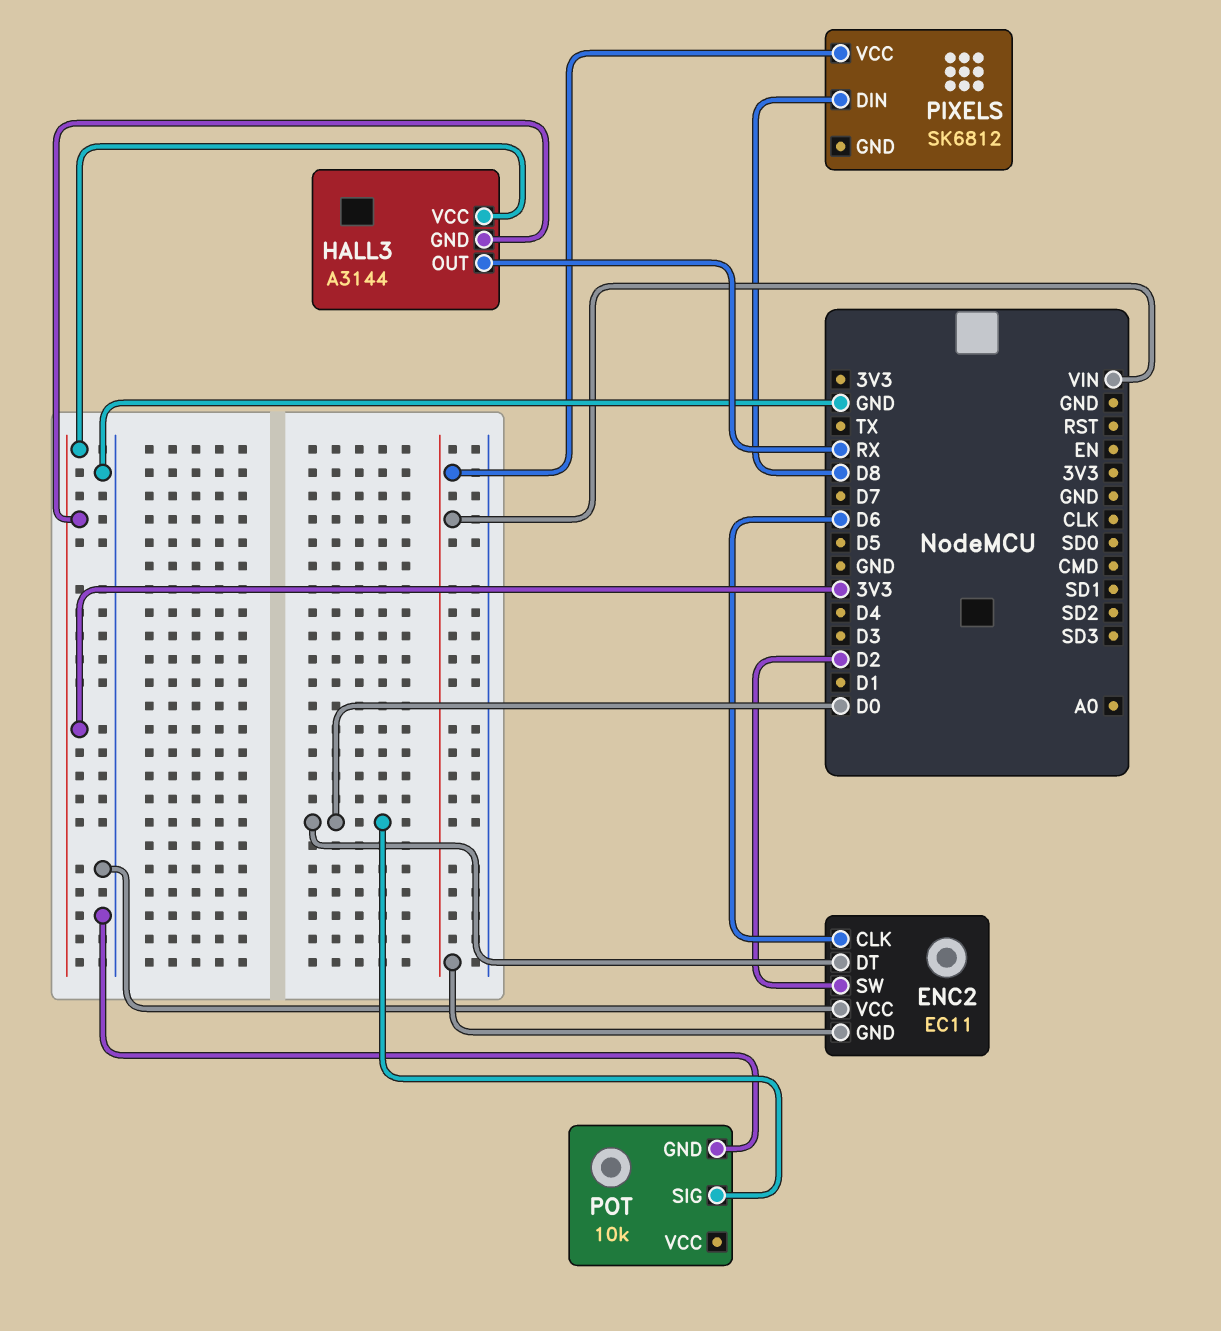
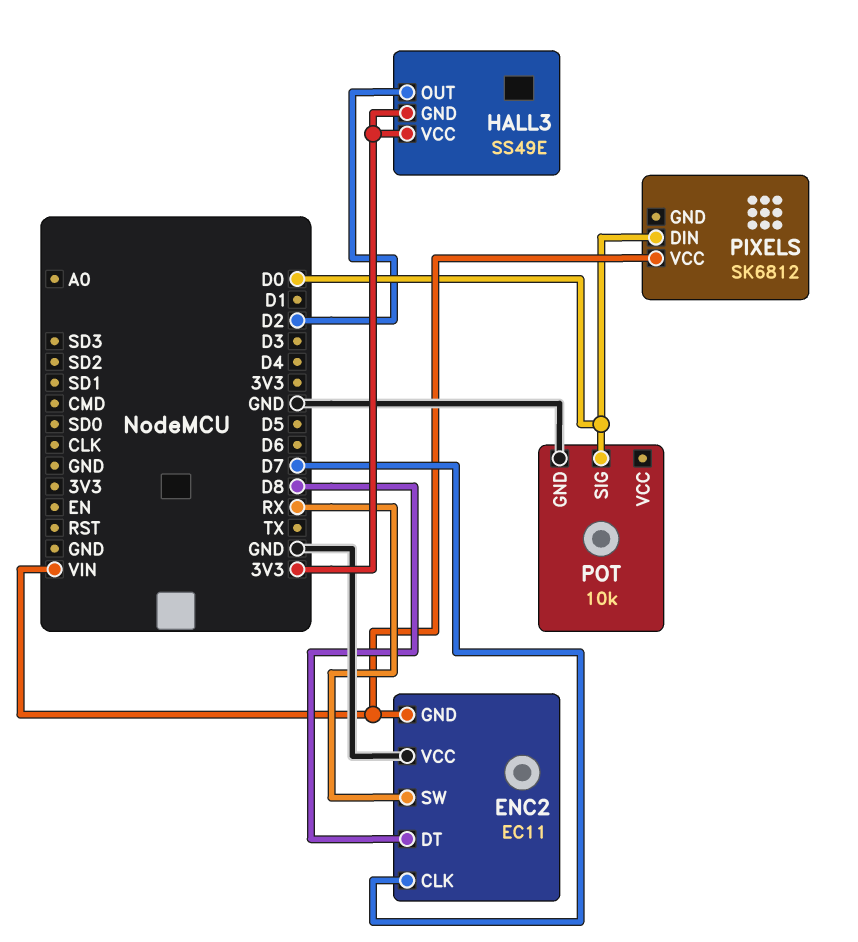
ENC2 pin CLK: D6 -> D7
ENC2 pin DT: D0 -> D8
ENC2 pin SW: D2 -> RX
HALL3: A3144 -> SS49E
HALL3 pin OUT: RX -> D2
PIXELS pin DIN: D8 -> D0

